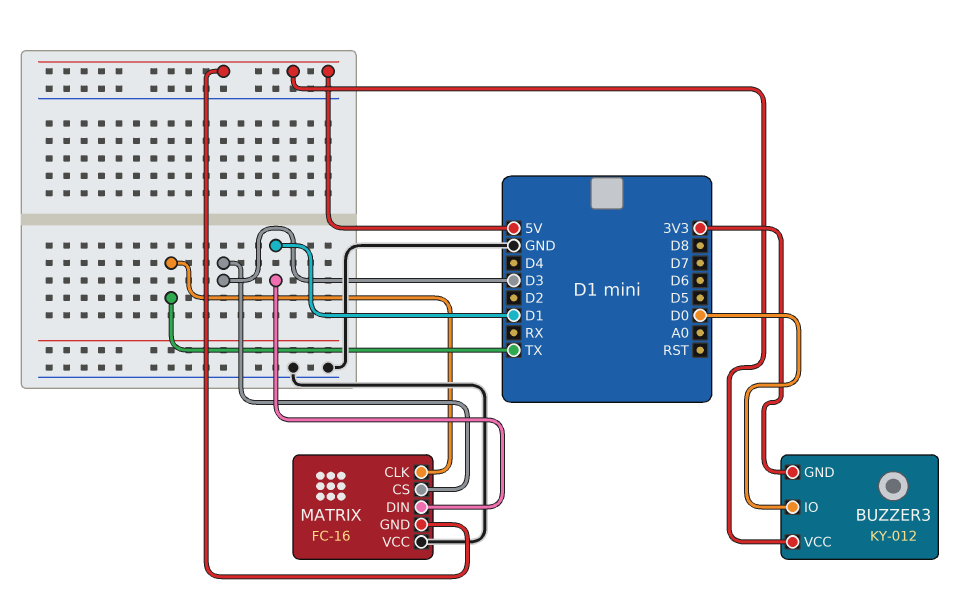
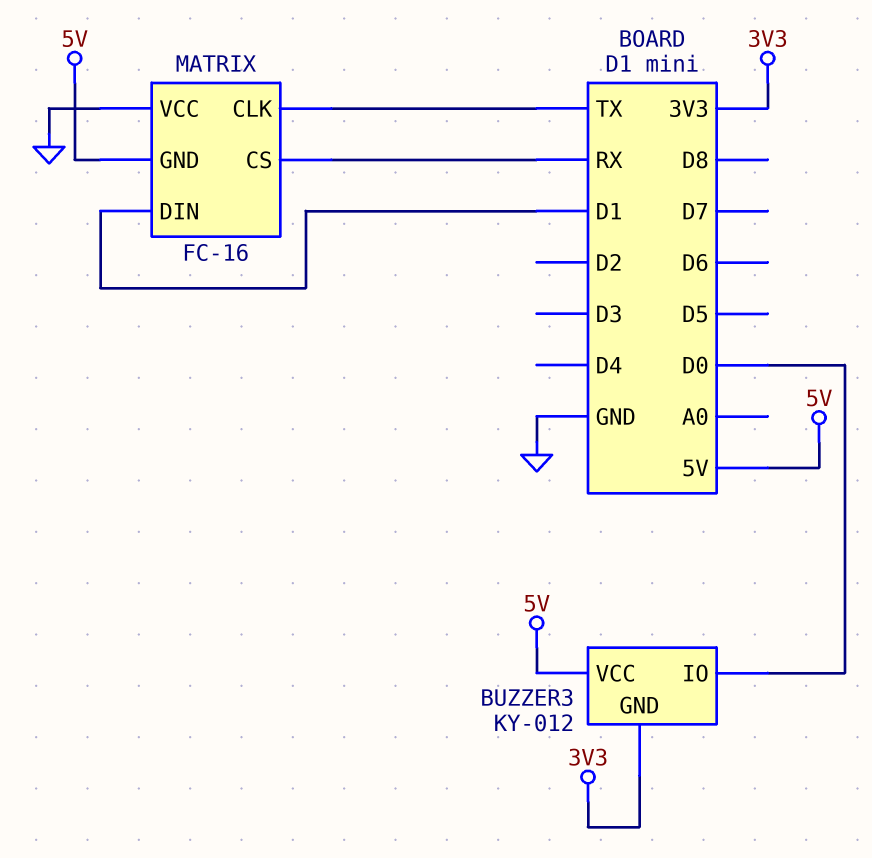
MATRIX pin CS: D3 -> RX

